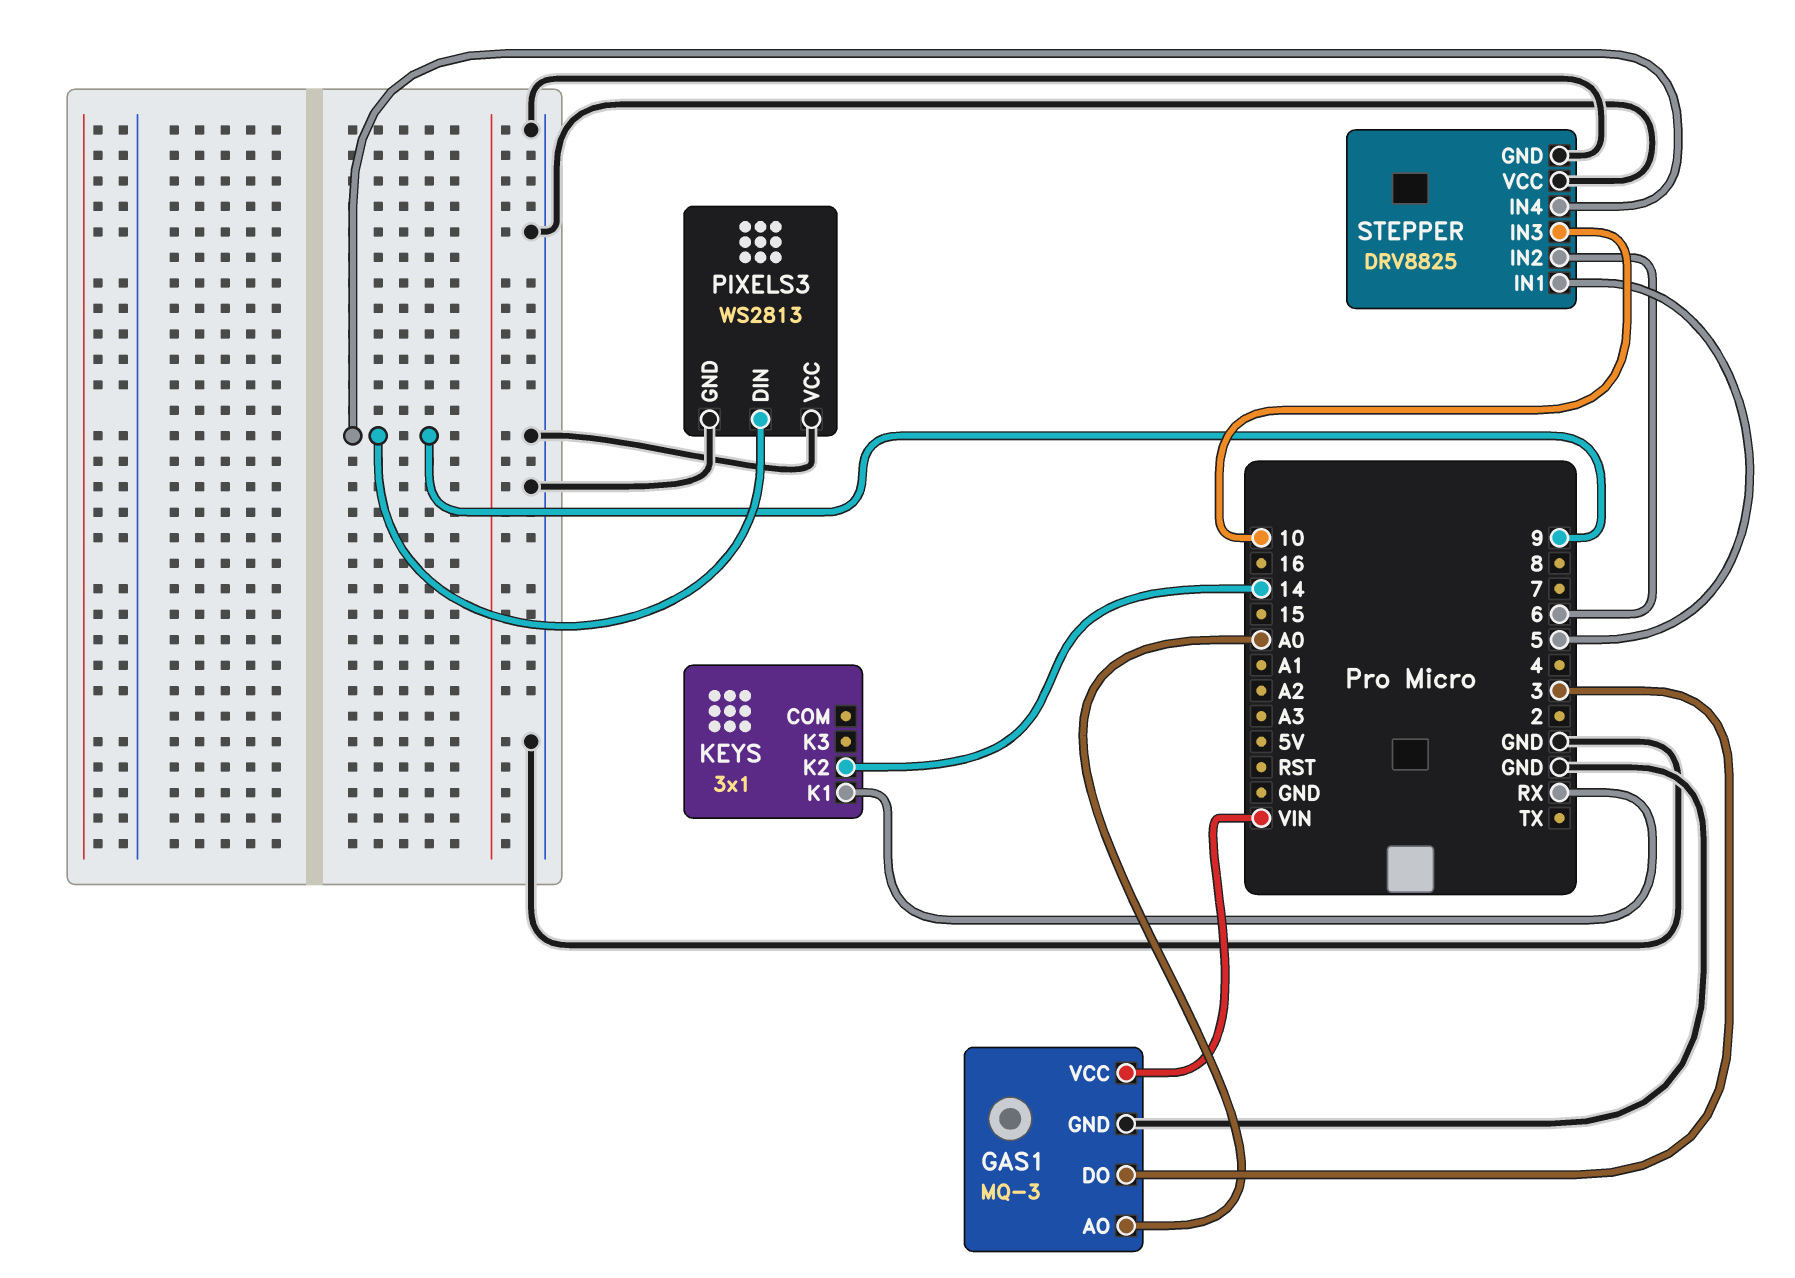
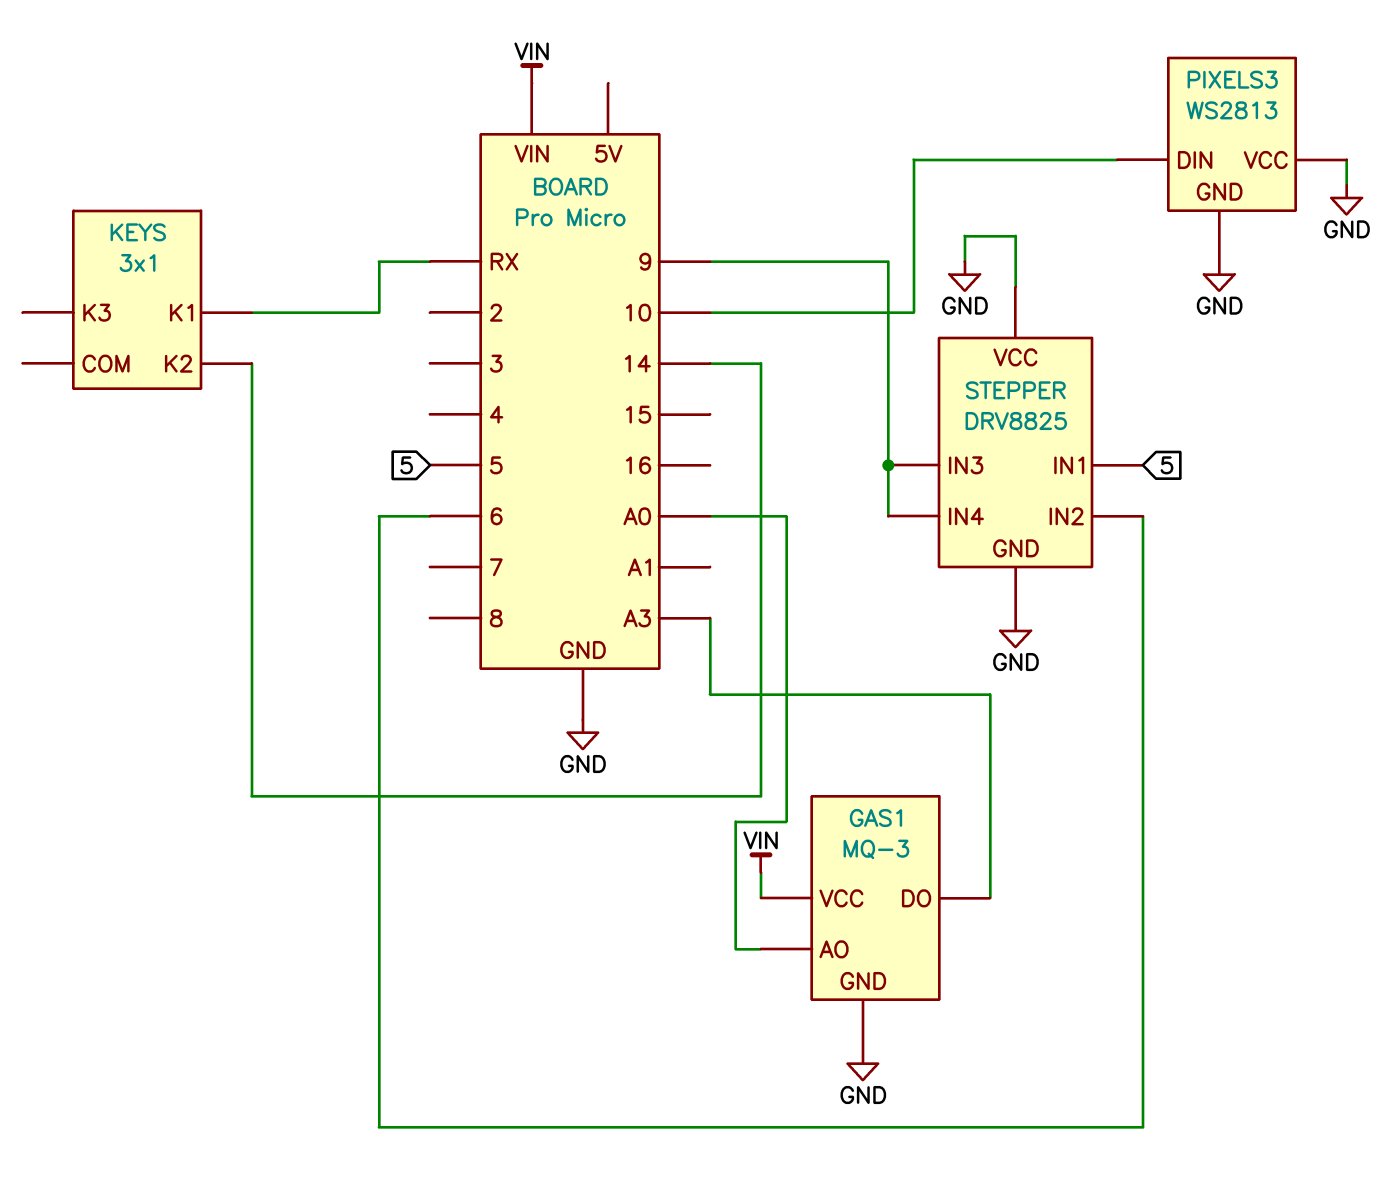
GAS1 pin DO: 3 -> A3
PIXELS3 pin DIN: 9 -> 10
STEPPER pin IN3: 10 -> 9

